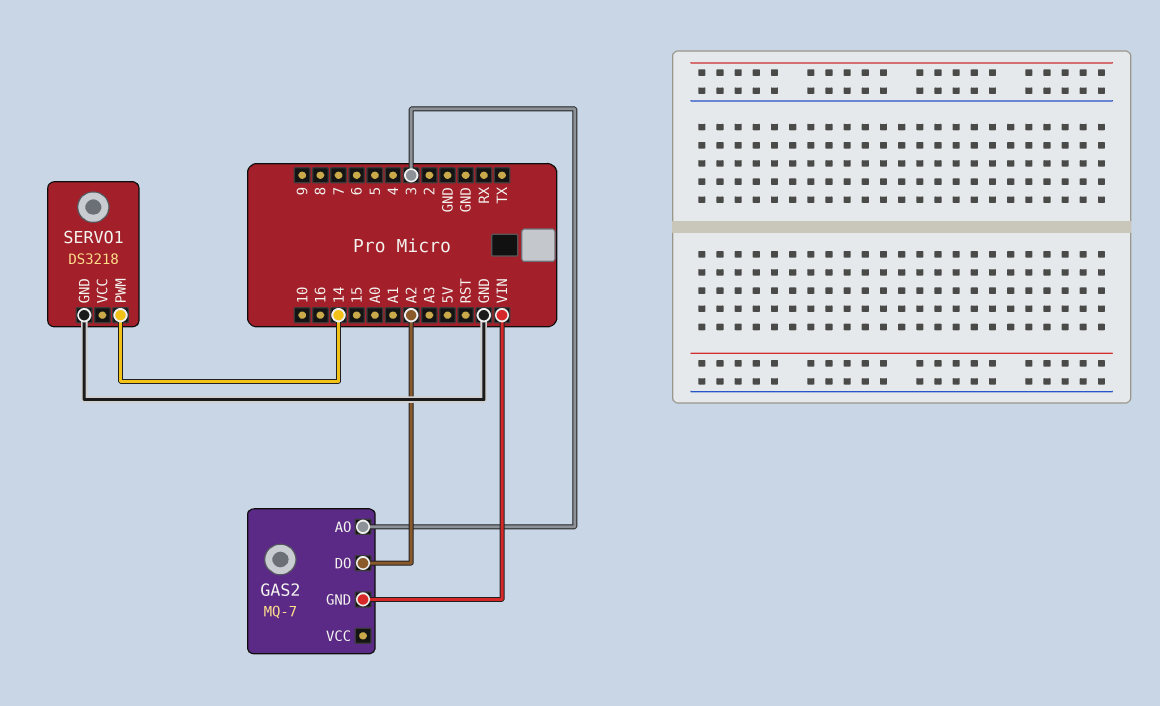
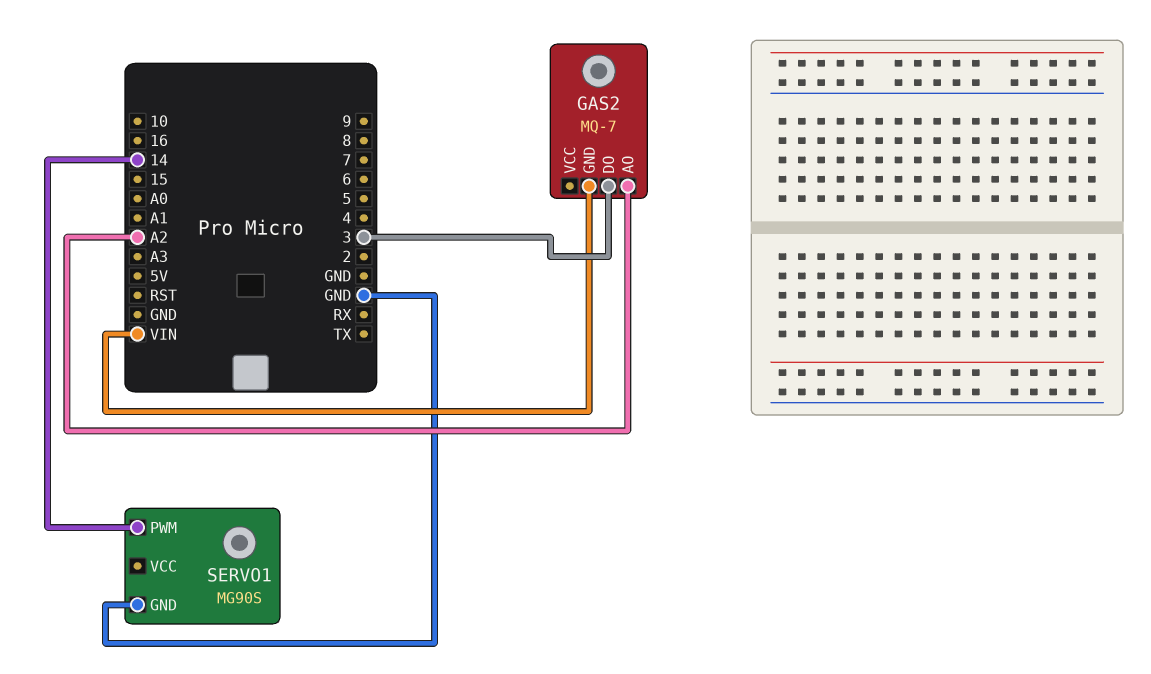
GAS2 pin AO: 3 -> A2
GAS2 pin DO: A2 -> 3
SERVO1: DS3218 -> MG90S

